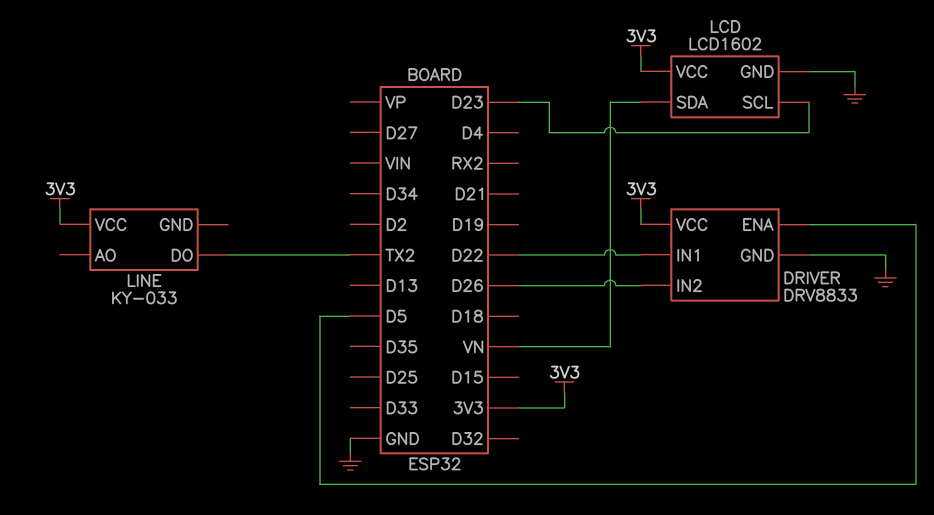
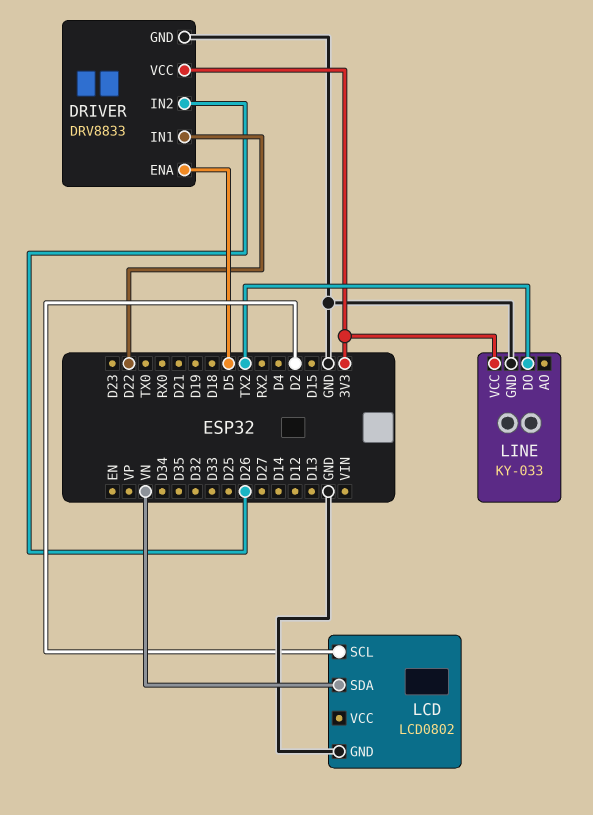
LCD: LCD1602 -> LCD0802
LCD pin SCL: D23 -> D2
LCD pin VCC: 3V3 -> none
LINE pin GND: none -> GND

